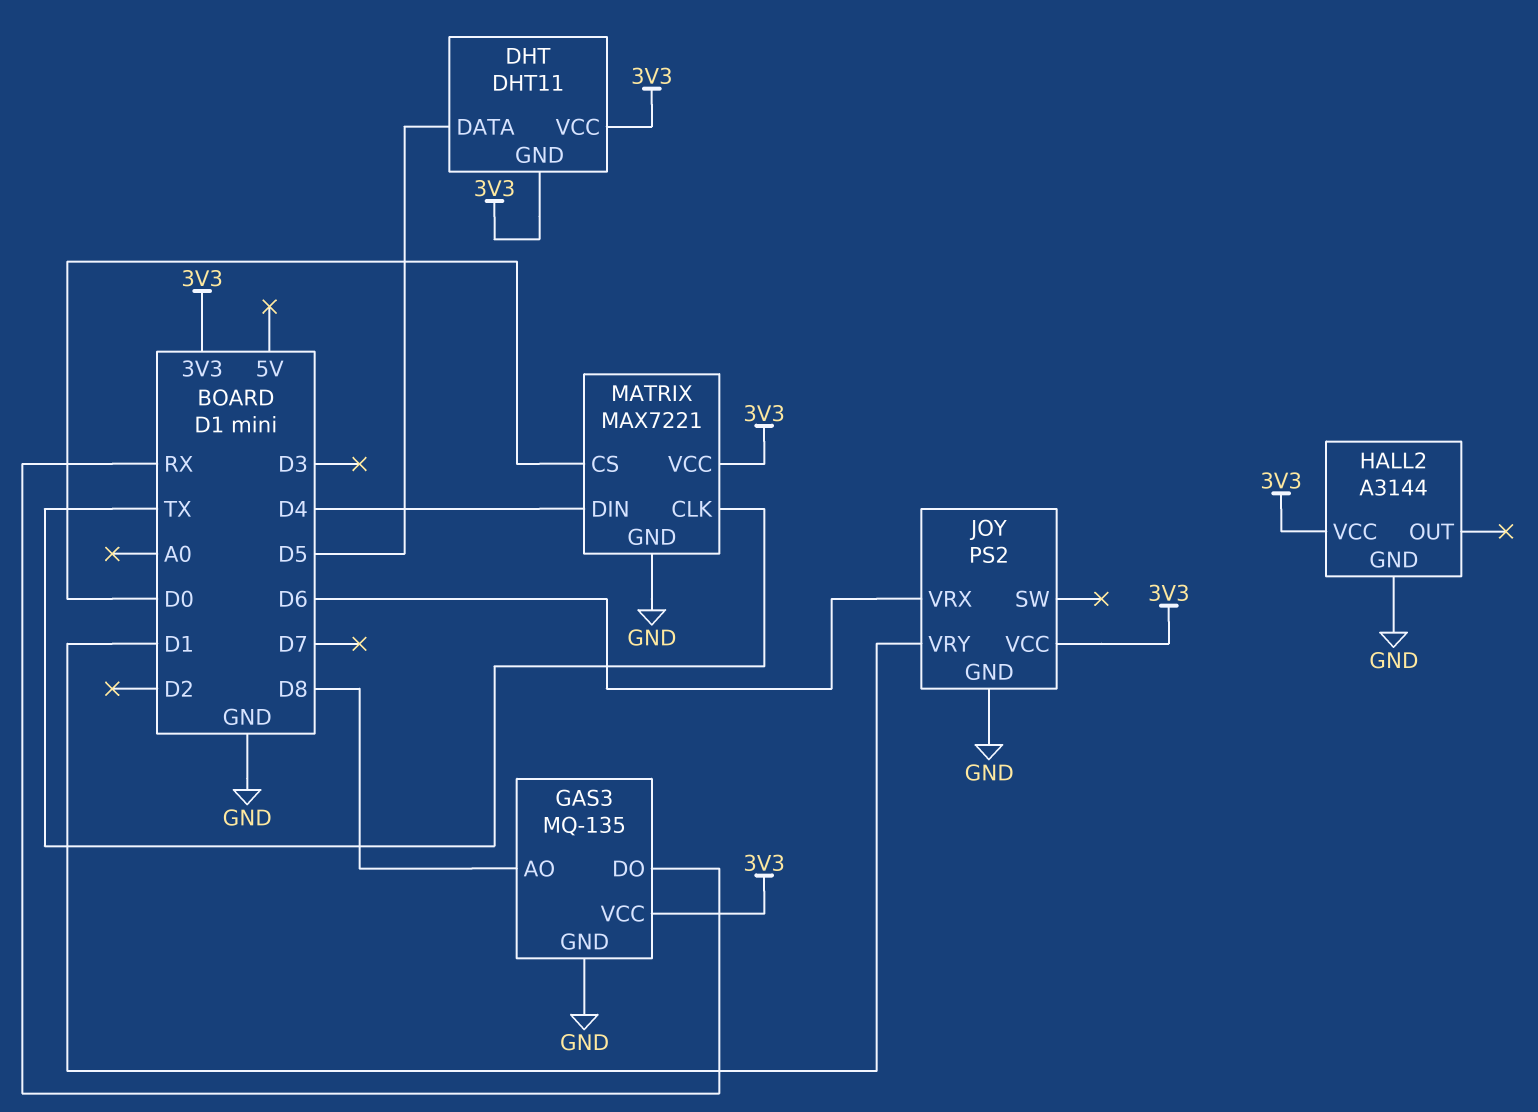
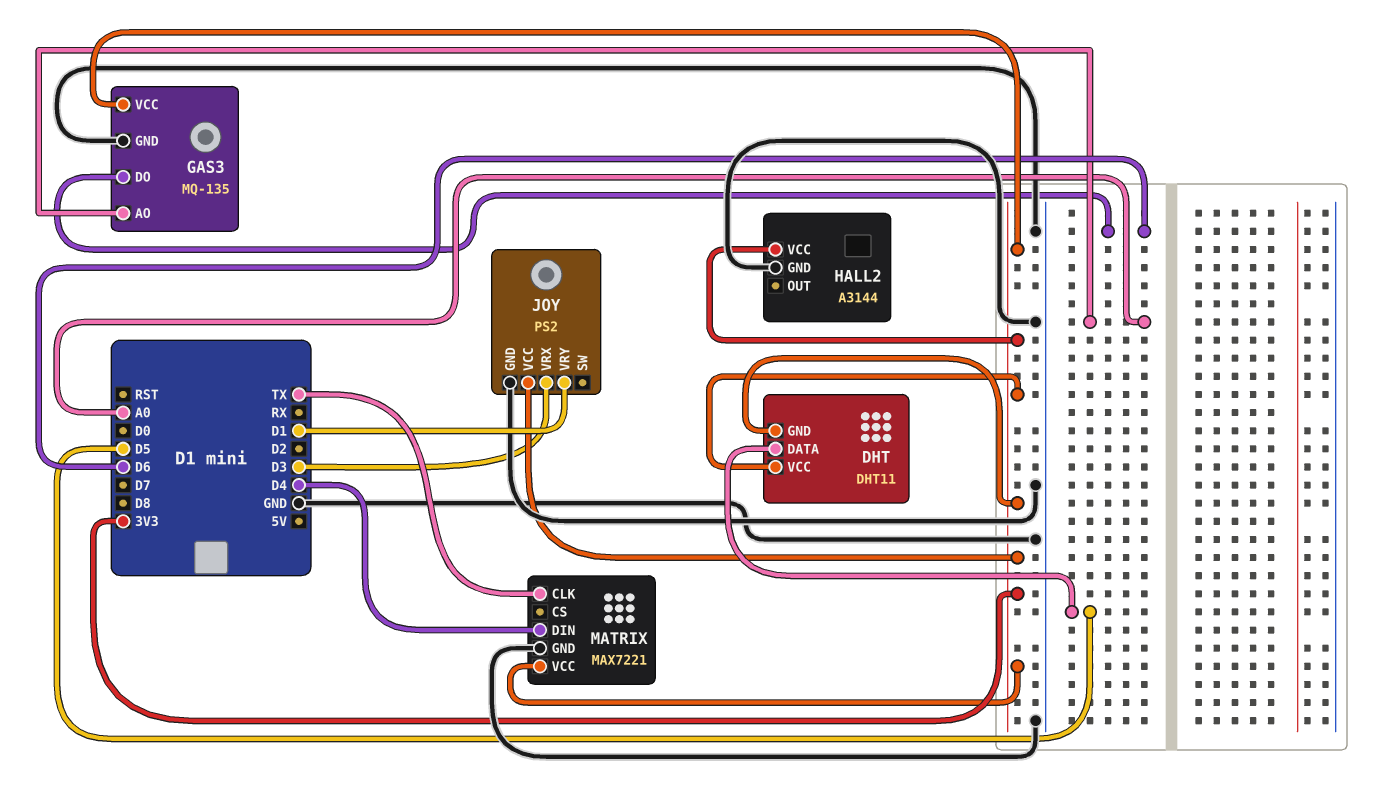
GAS3 pin AO: D8 -> A0
GAS3 pin DO: RX -> D6
JOY pin VRX: D6 -> D3
MATRIX pin CS: D0 -> none

